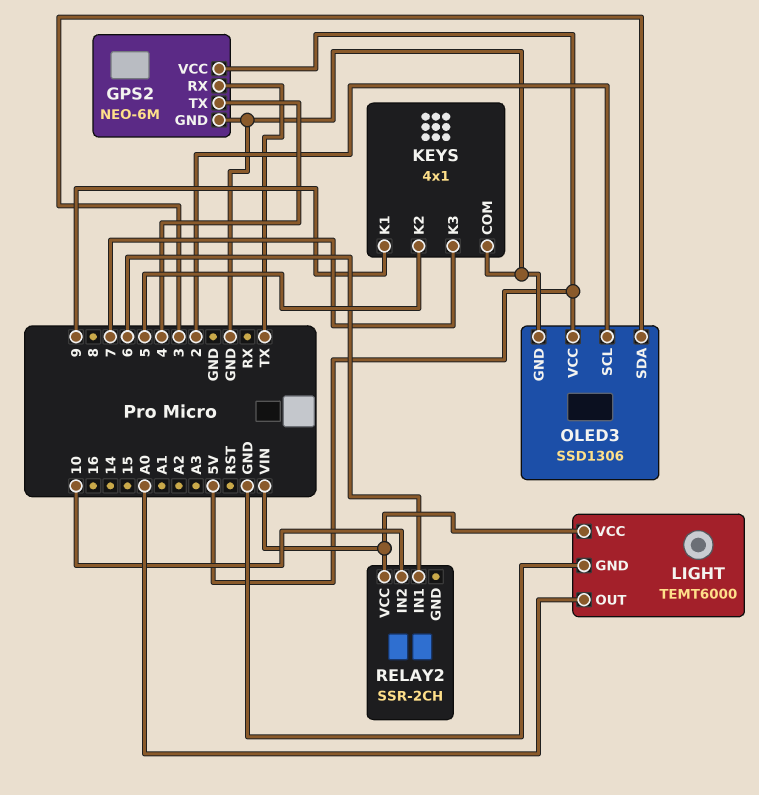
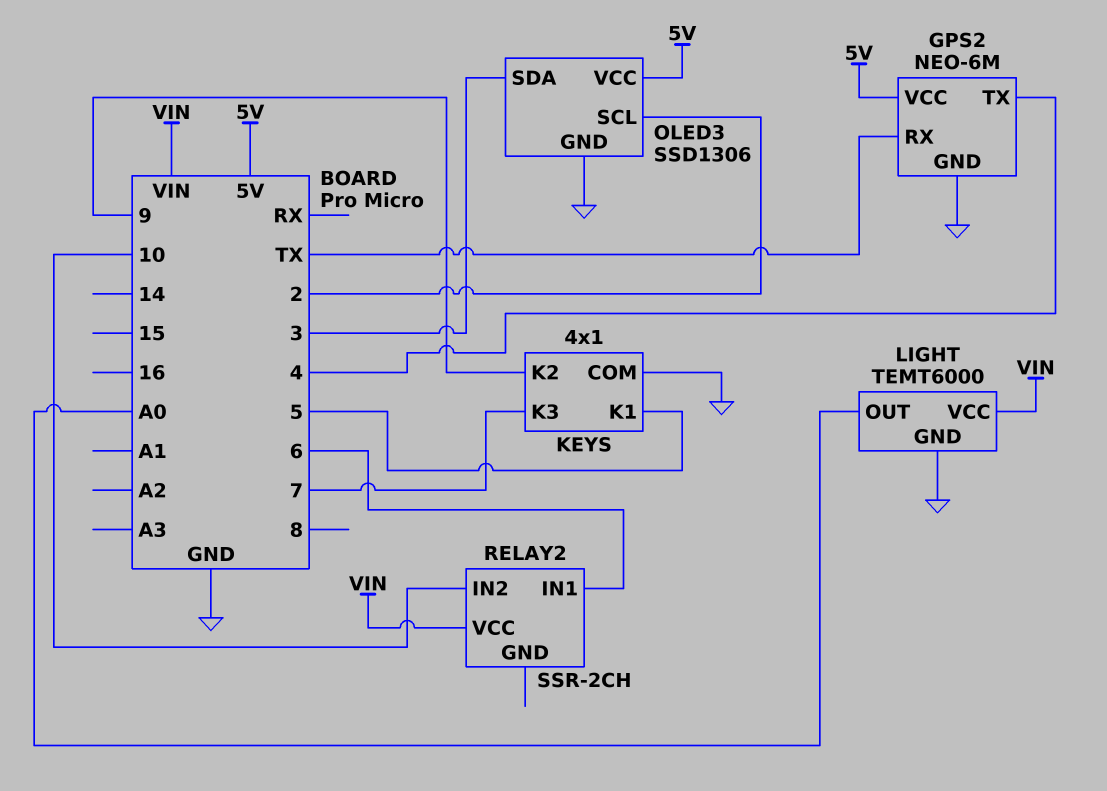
KEYS pin K1: 9 -> 5
KEYS pin K2: 5 -> 9

